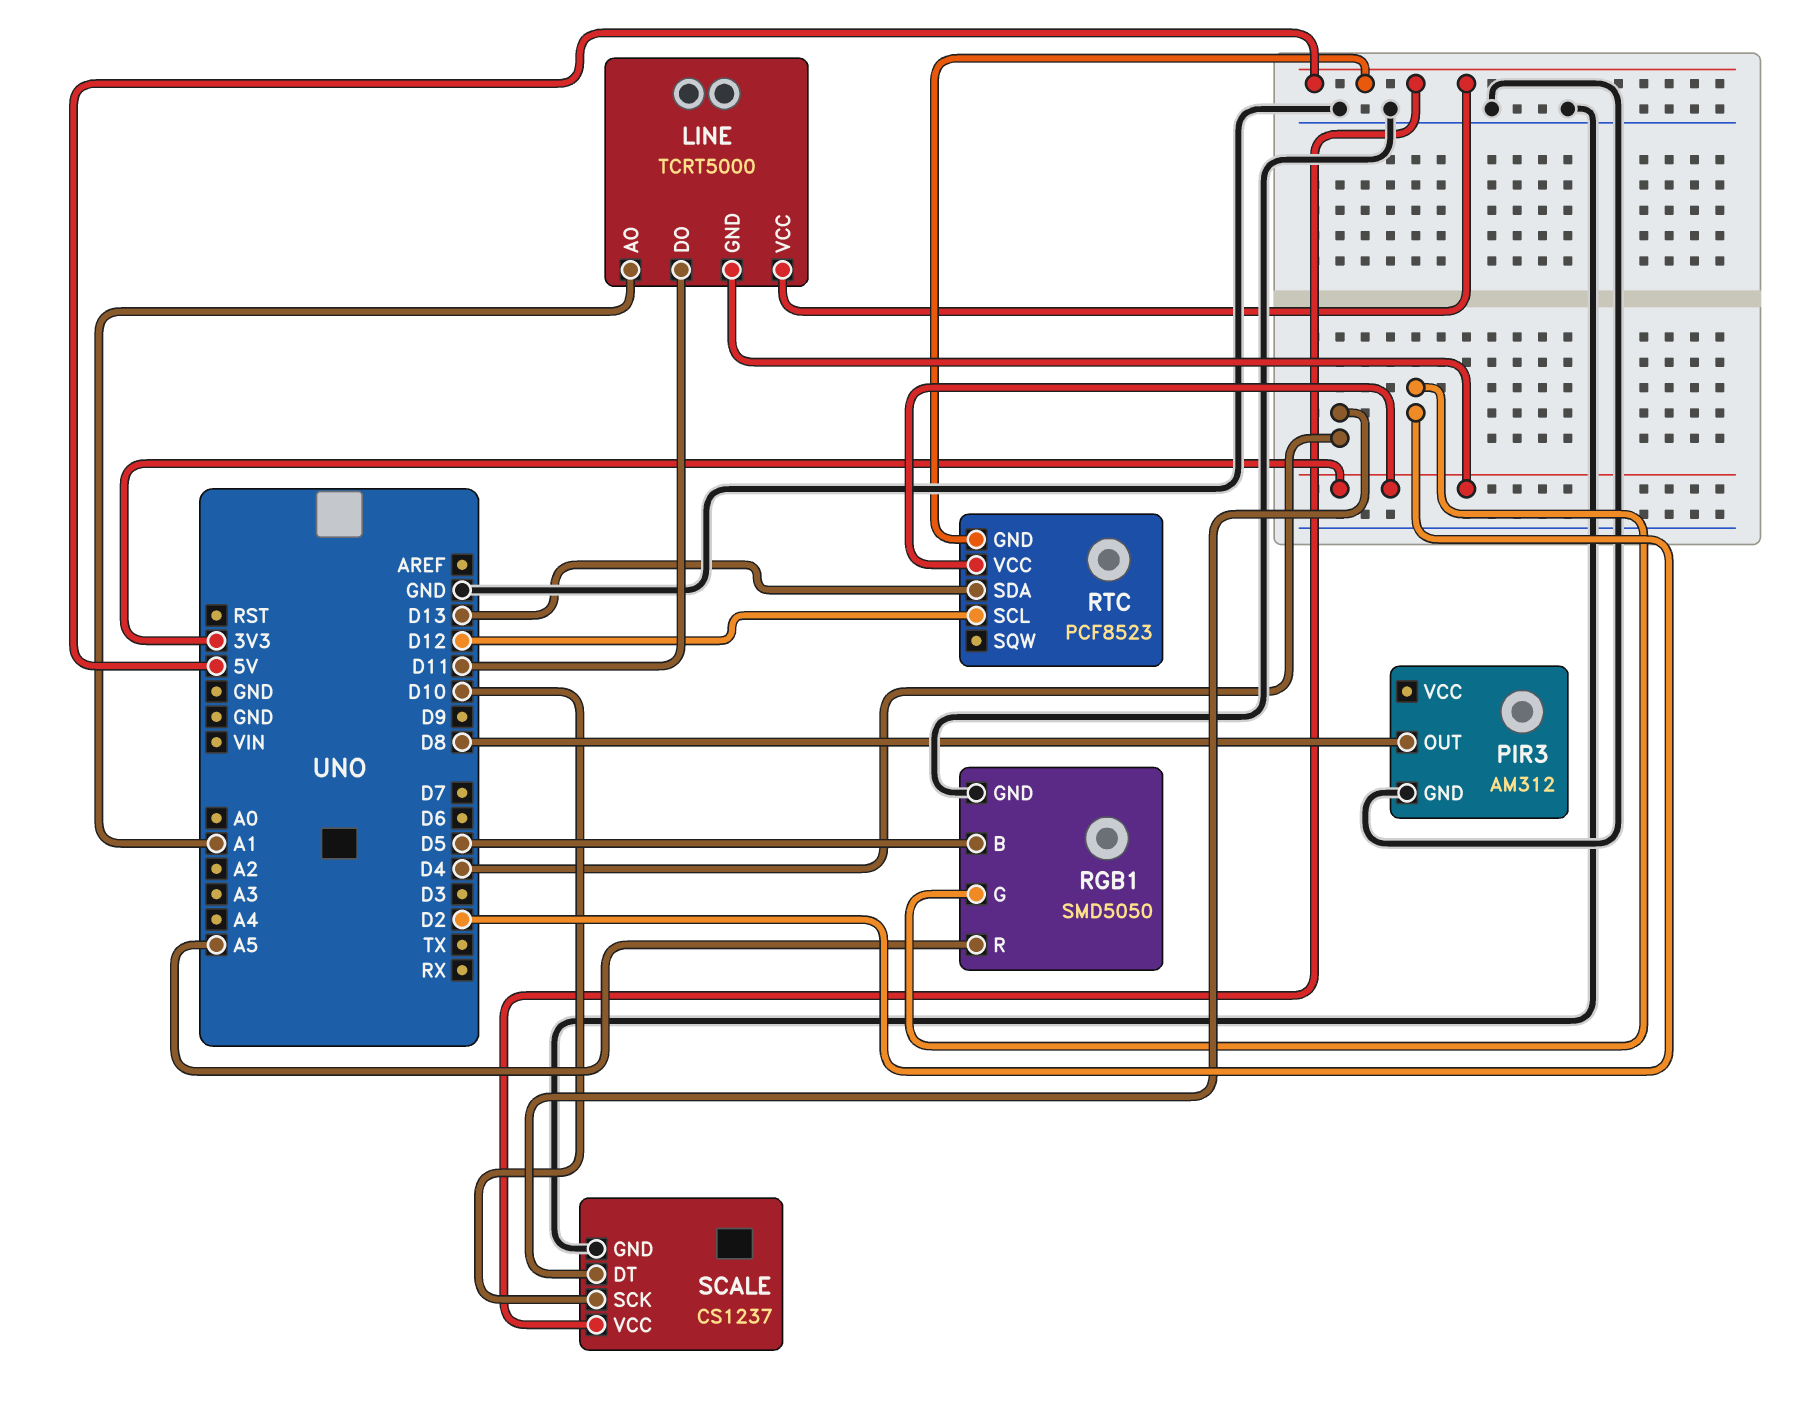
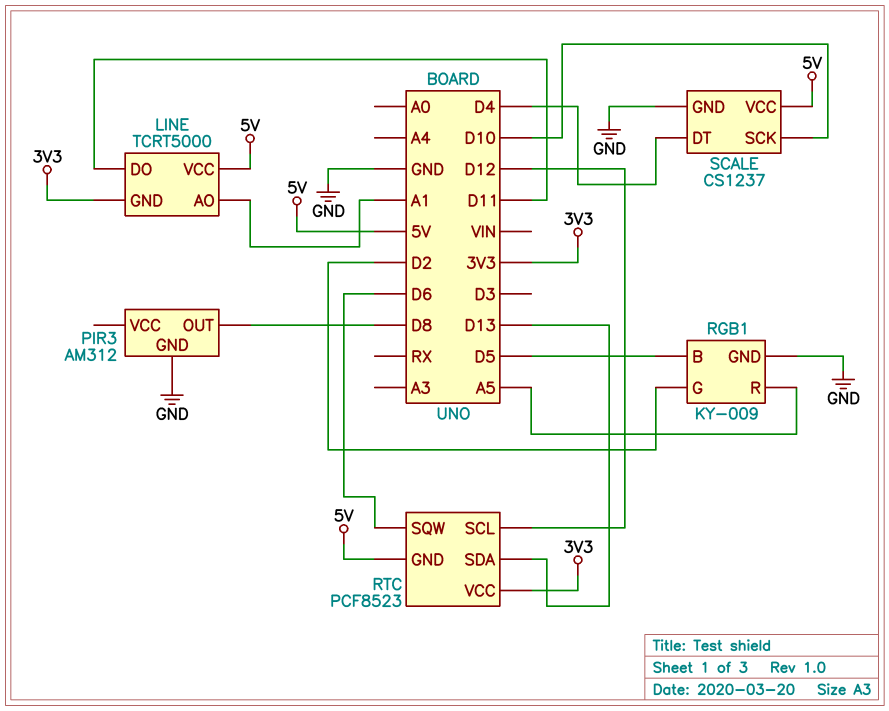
RGB1: SMD5050 -> KY-009
RTC pin SQW: none -> D6

